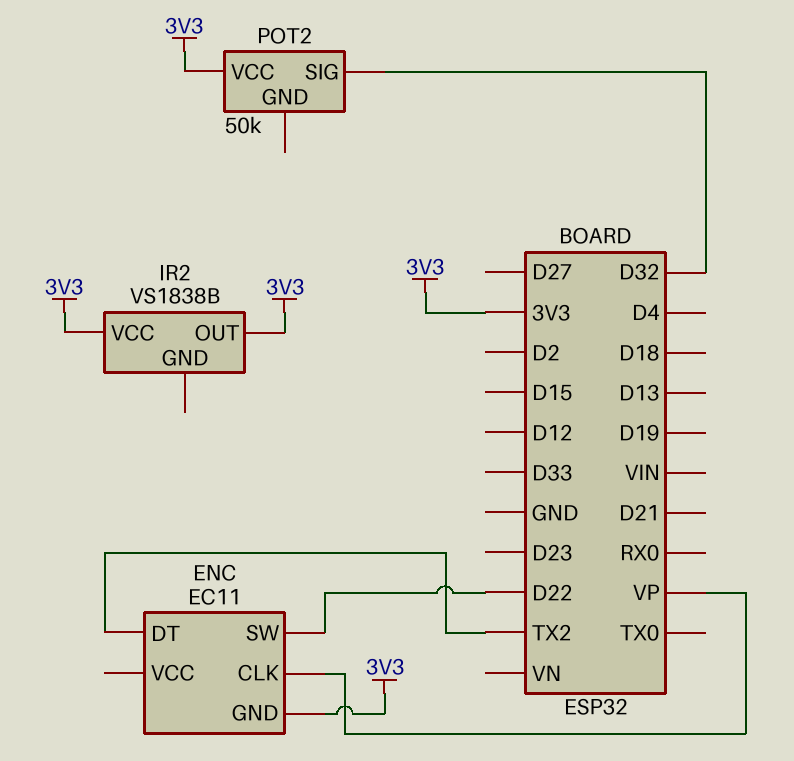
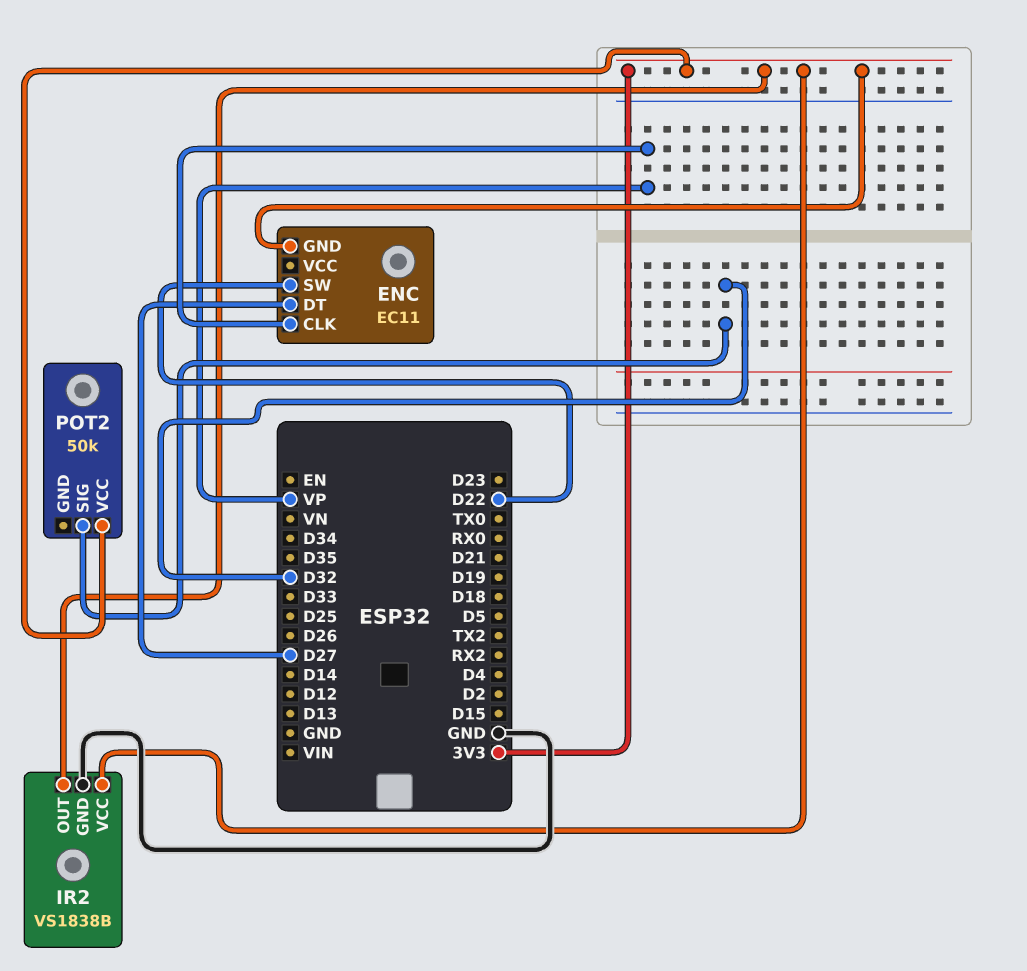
ENC pin DT: TX2 -> D27
IR2 pin GND: none -> GND

